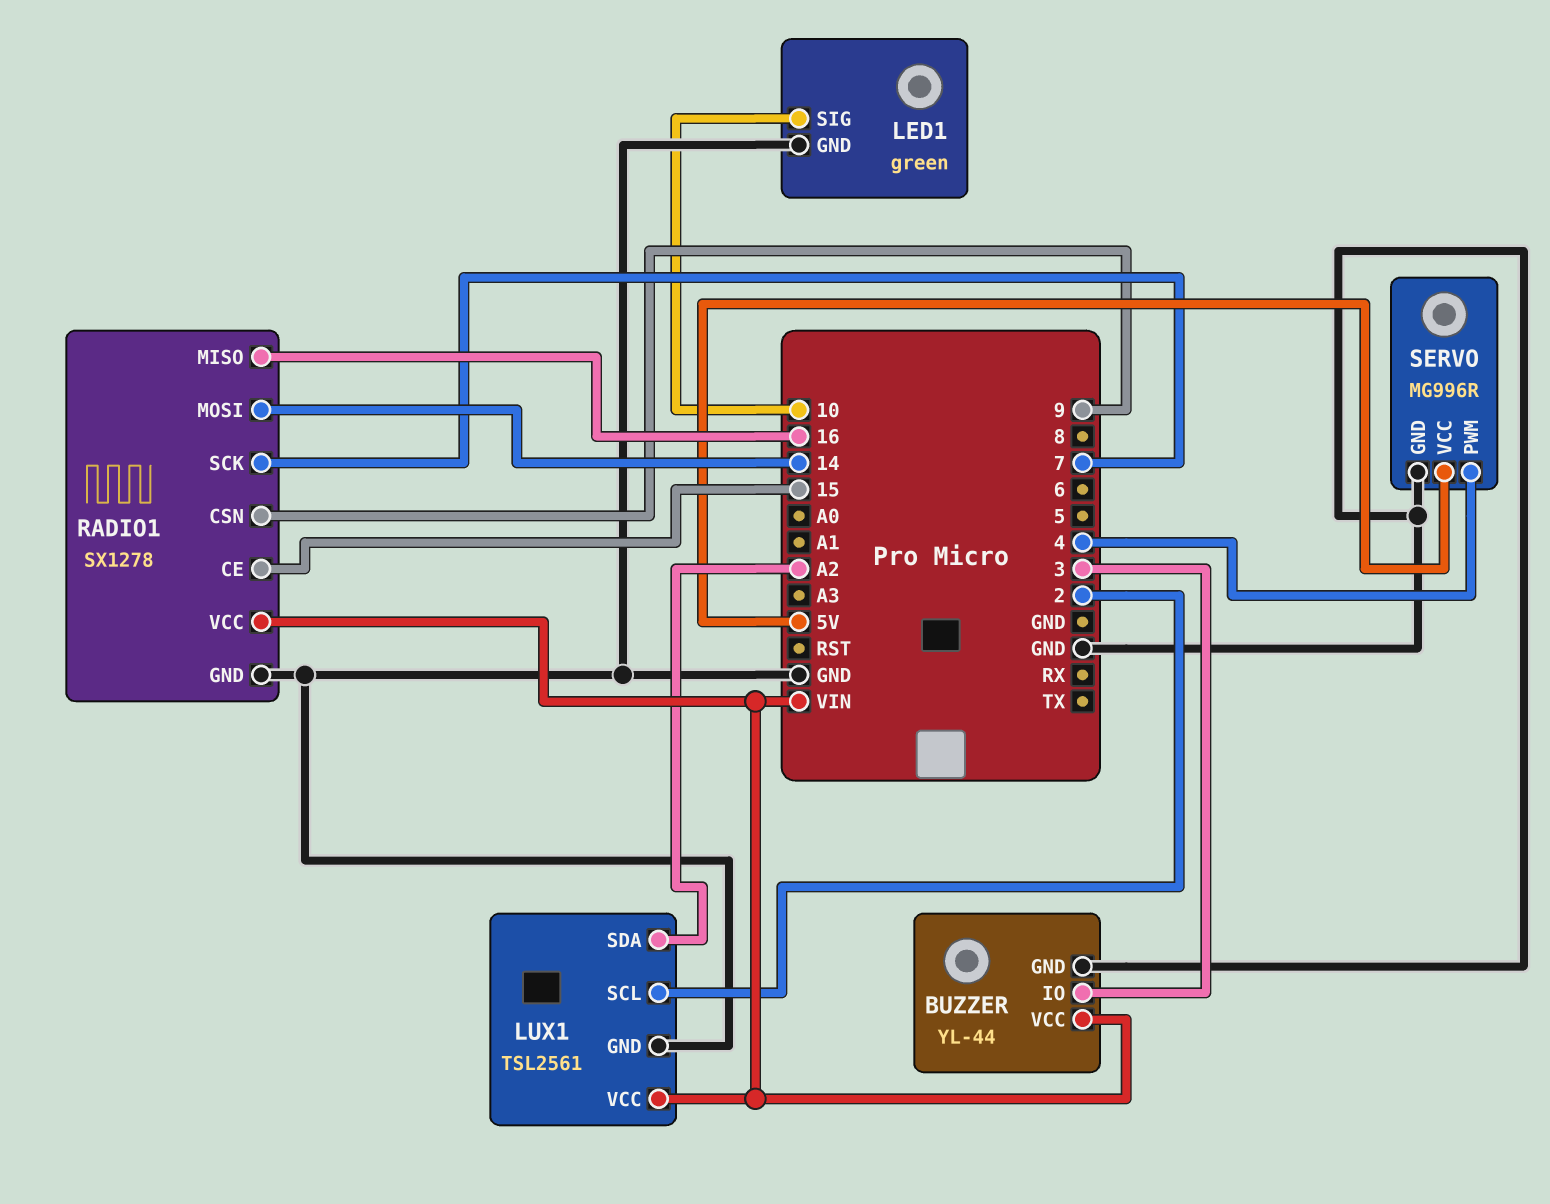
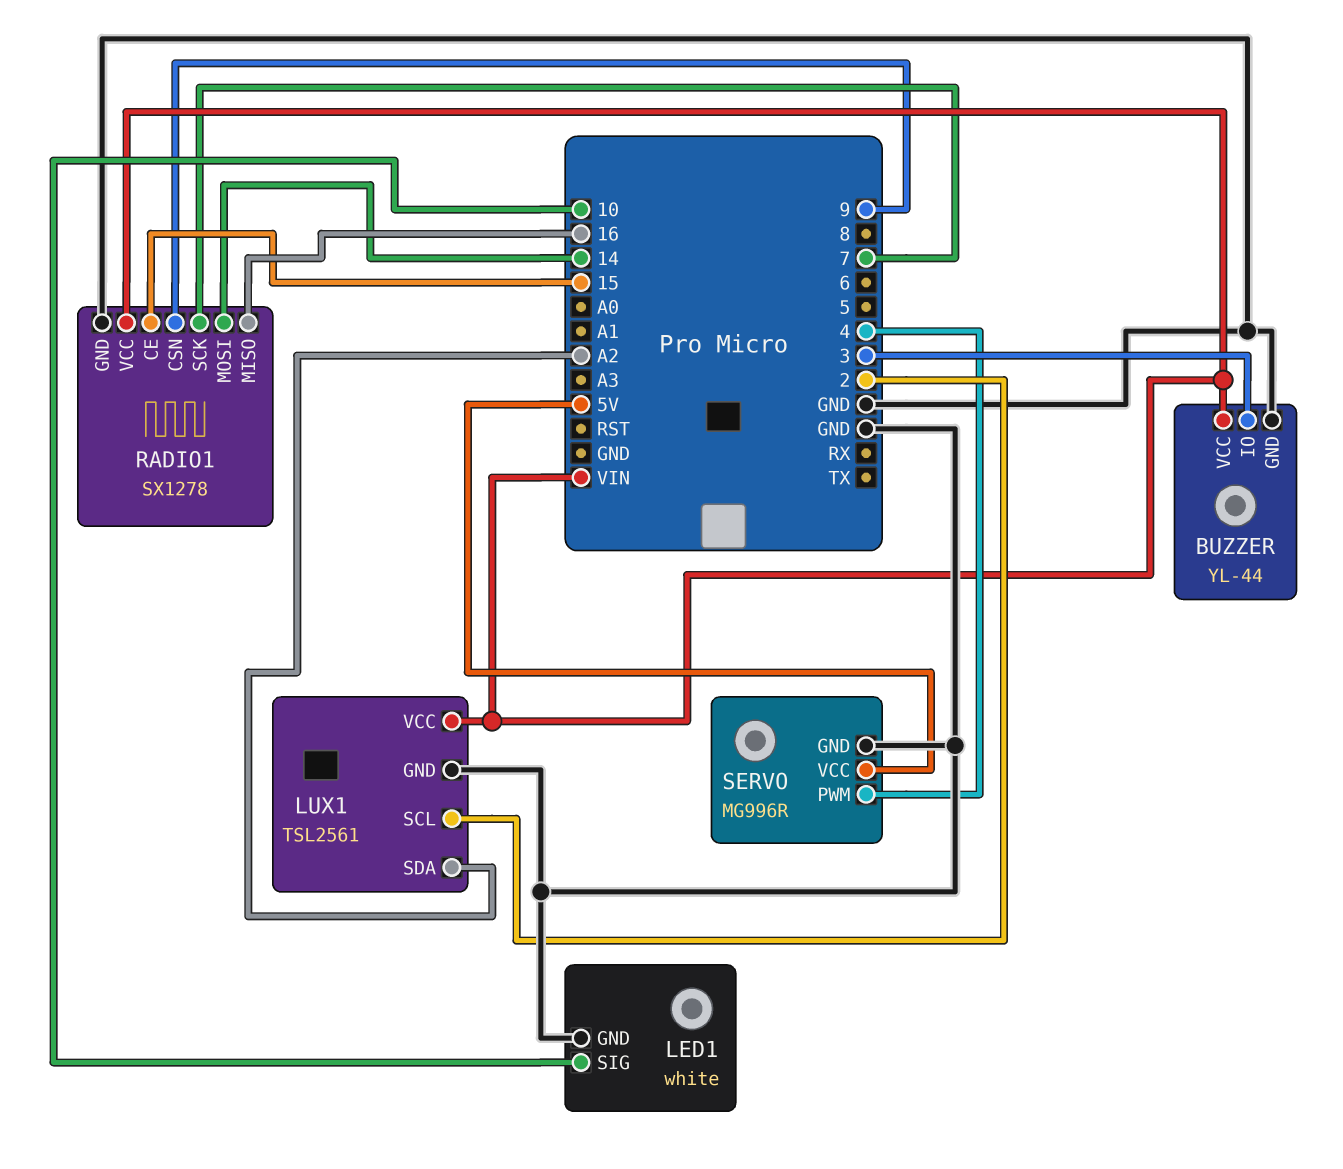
LED1: green -> white

